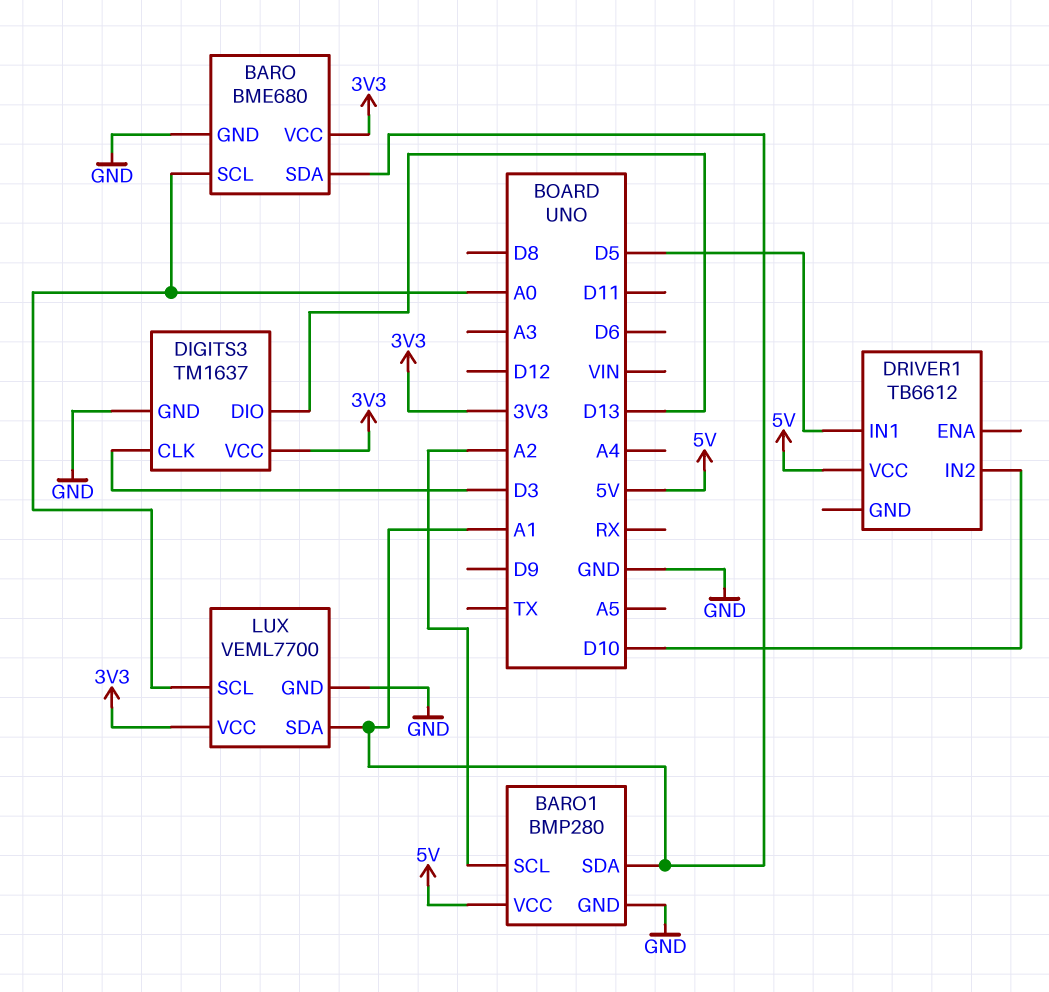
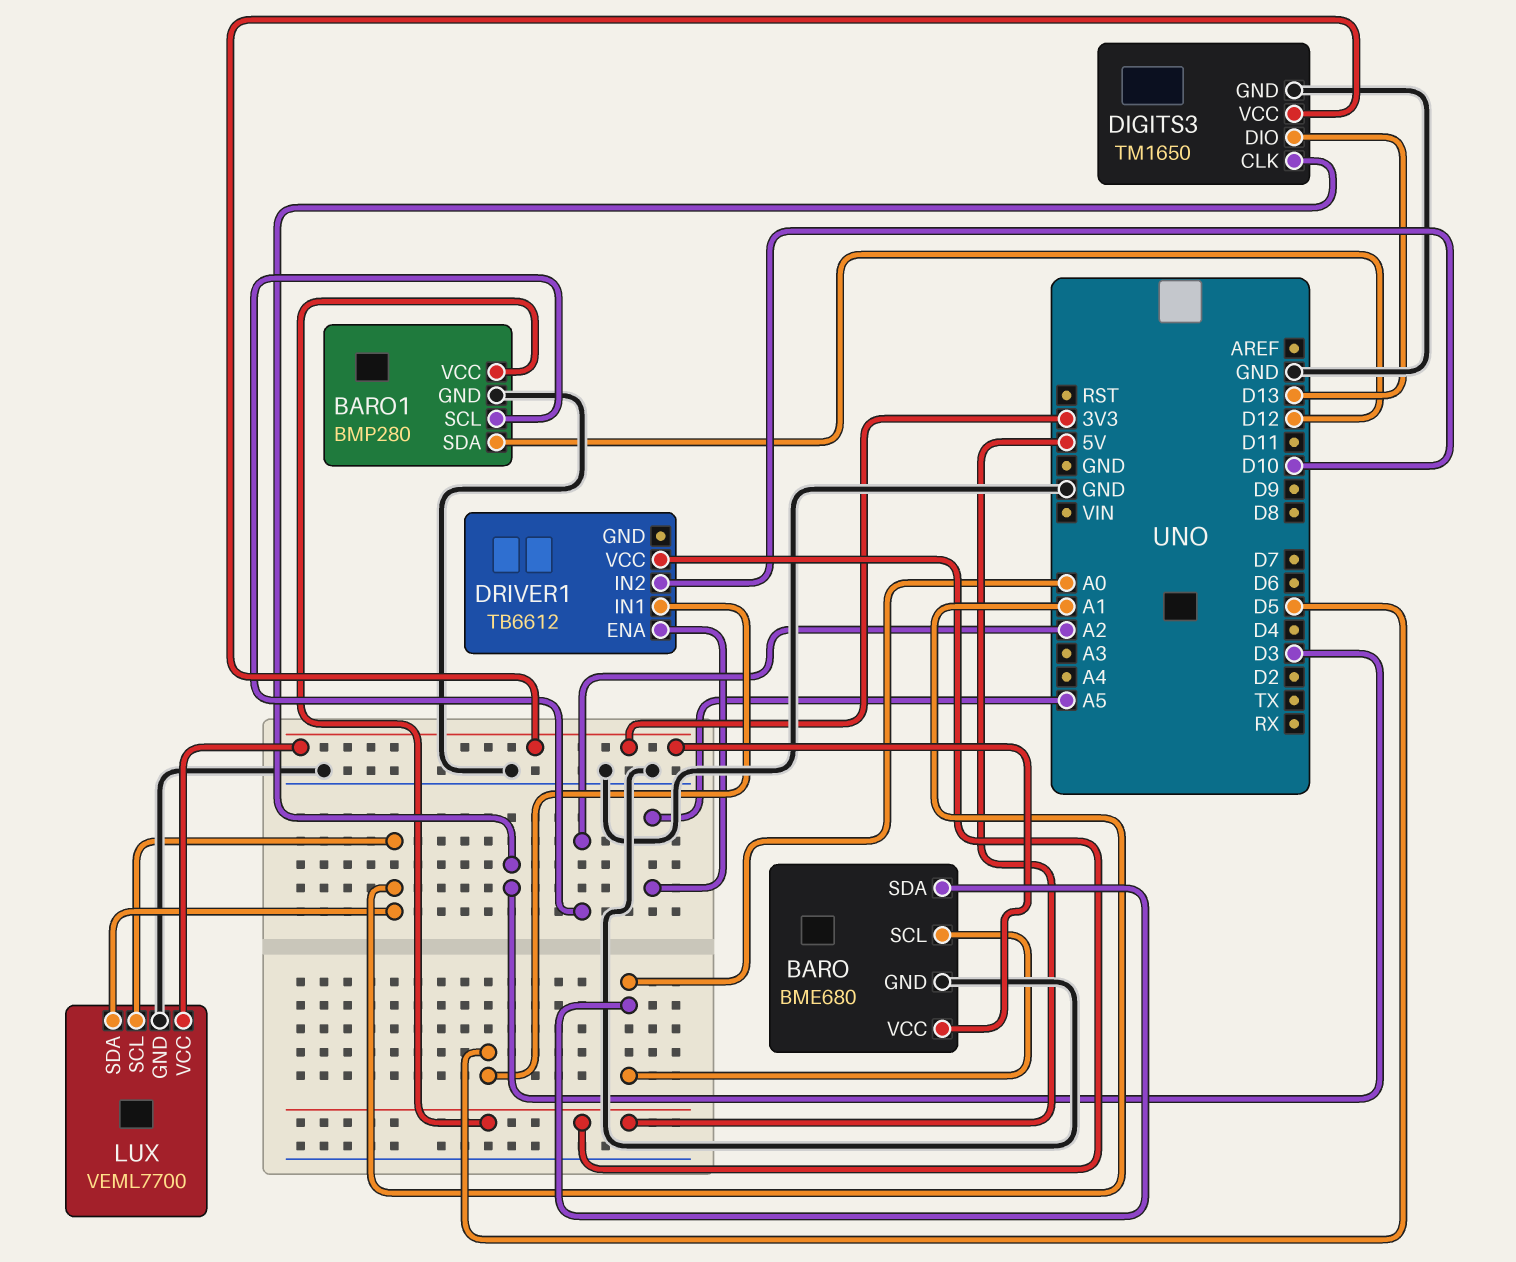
BARO pin SDA: A1 -> A0
BARO1 pin SDA: A1 -> D12
DIGITS3: TM1637 -> TM1650
DRIVER1 pin ENA: none -> A5
LUX pin SCL: A0 -> A1

